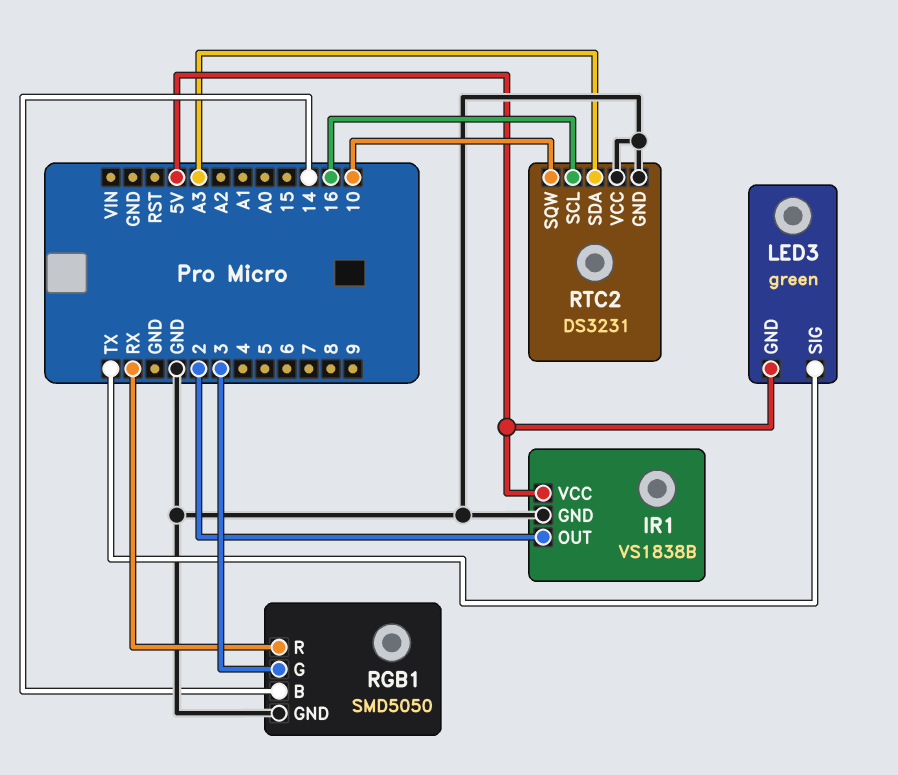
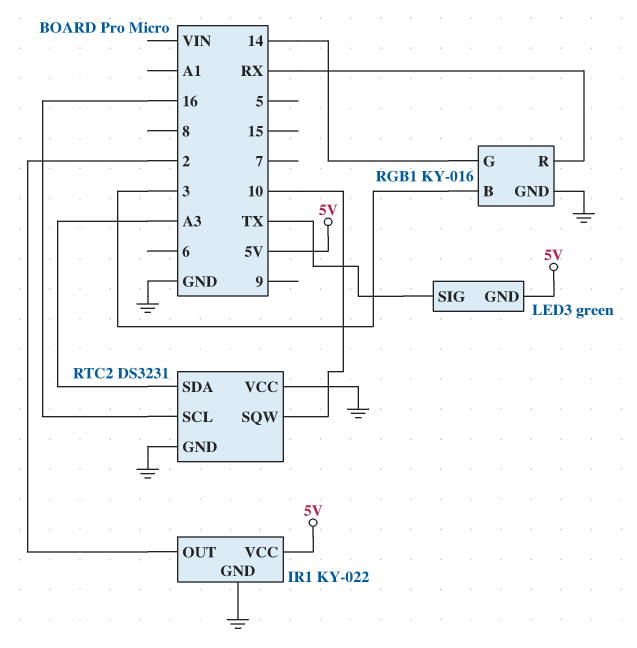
IR1: VS1838B -> KY-022
RGB1: SMD5050 -> KY-016
RGB1 pin B: 14 -> 3
RGB1 pin G: 3 -> 14

